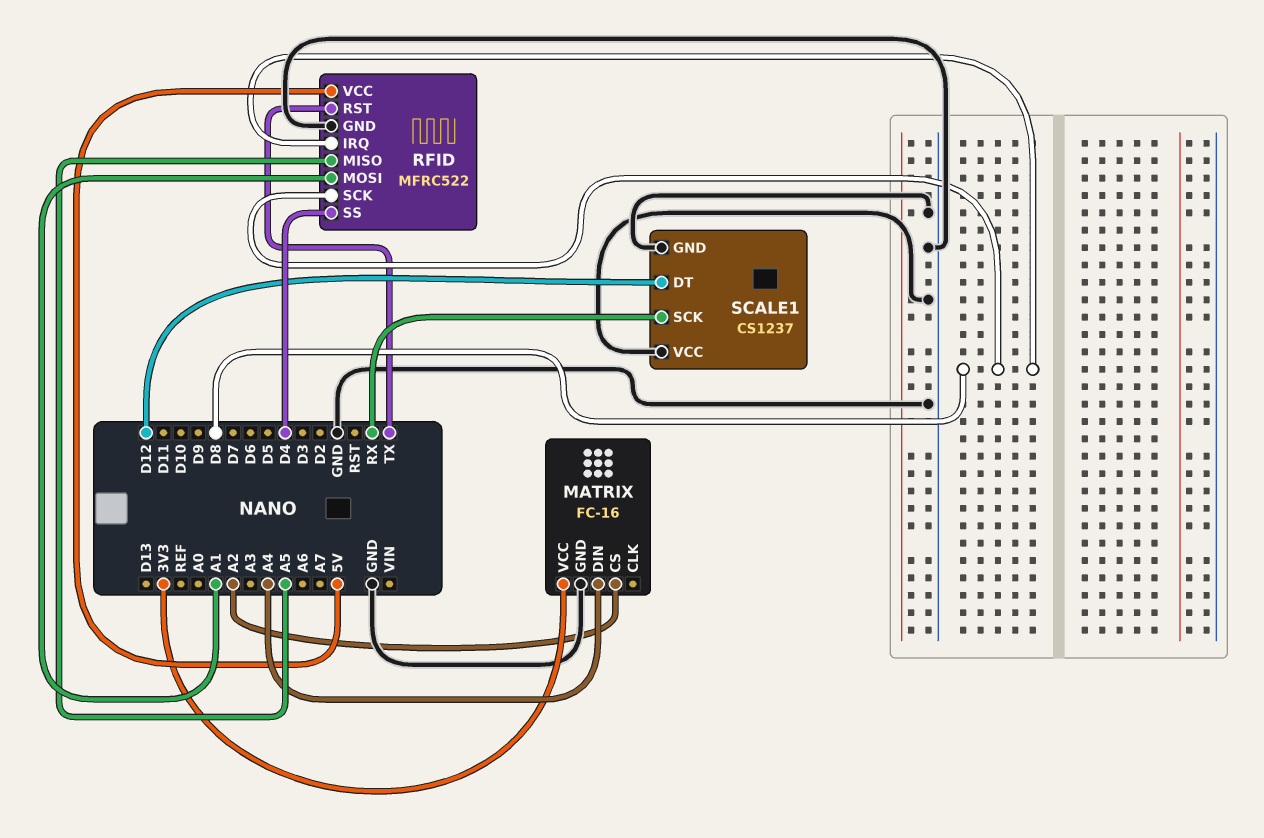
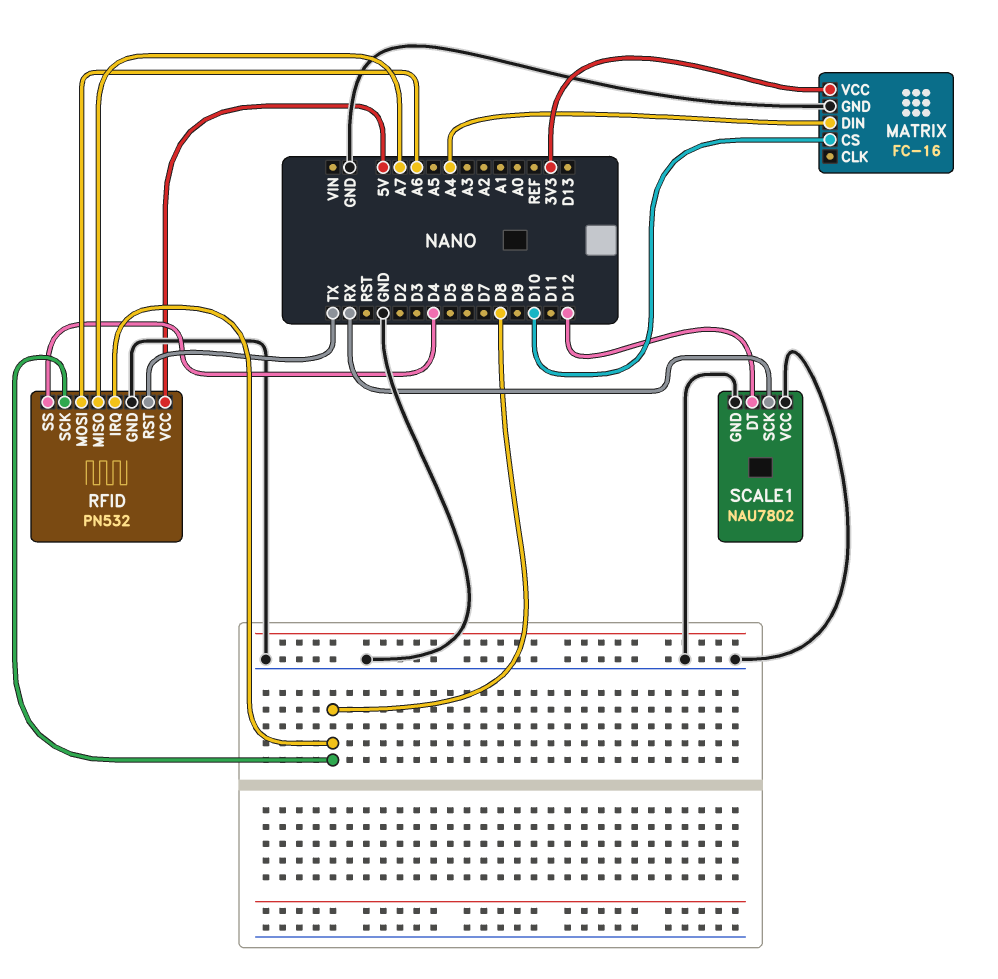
MATRIX pin CS: A2 -> D10
RFID: MFRC522 -> PN532
RFID pin MISO: A5 -> A7
RFID pin MOSI: A1 -> A6
SCALE1: CS1237 -> NAU7802

